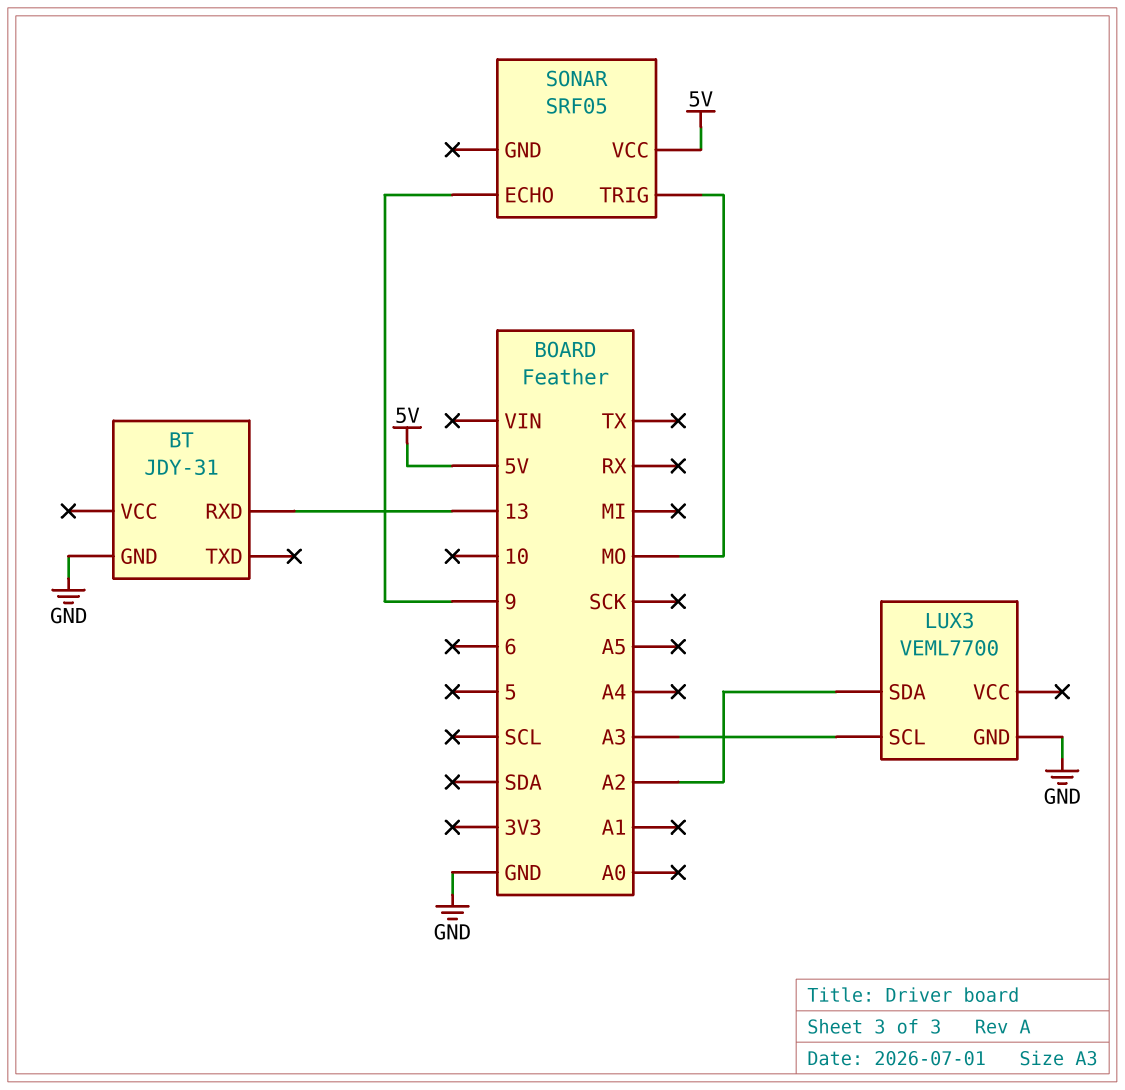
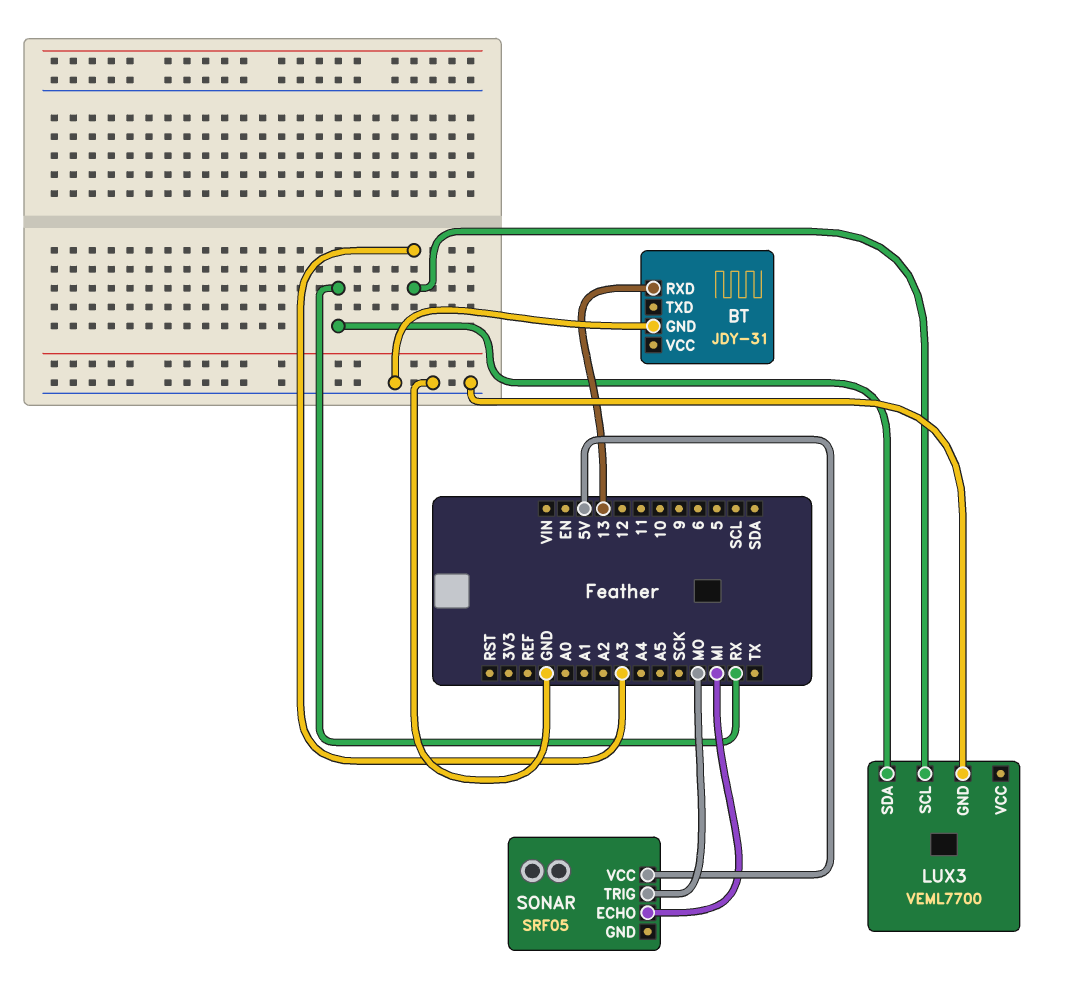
LUX3 pin SDA: A2 -> RX
SONAR pin ECHO: 9 -> MI

